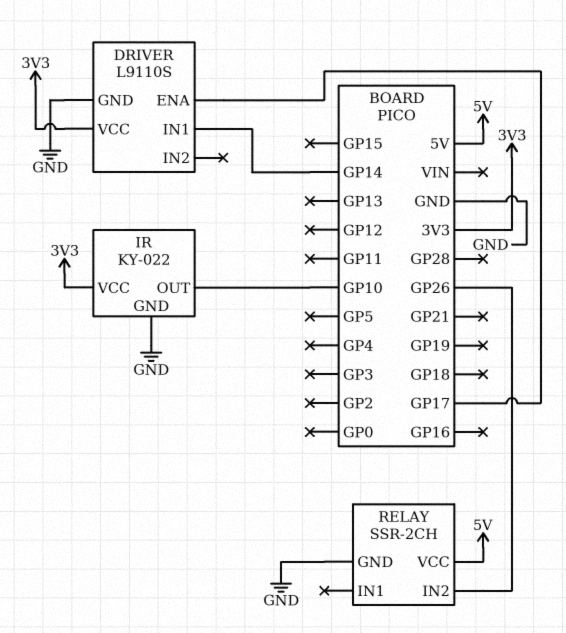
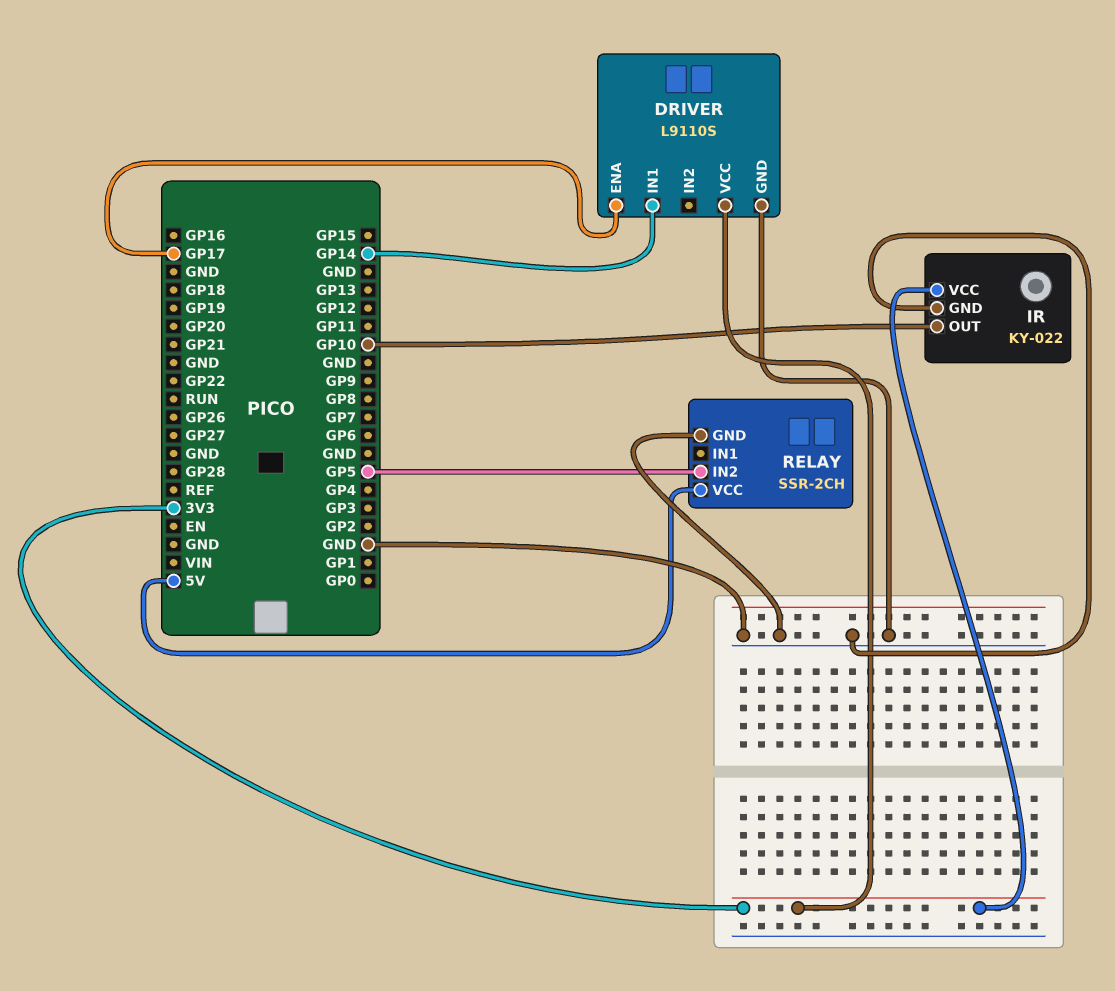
RELAY pin IN2: GP26 -> GP5

